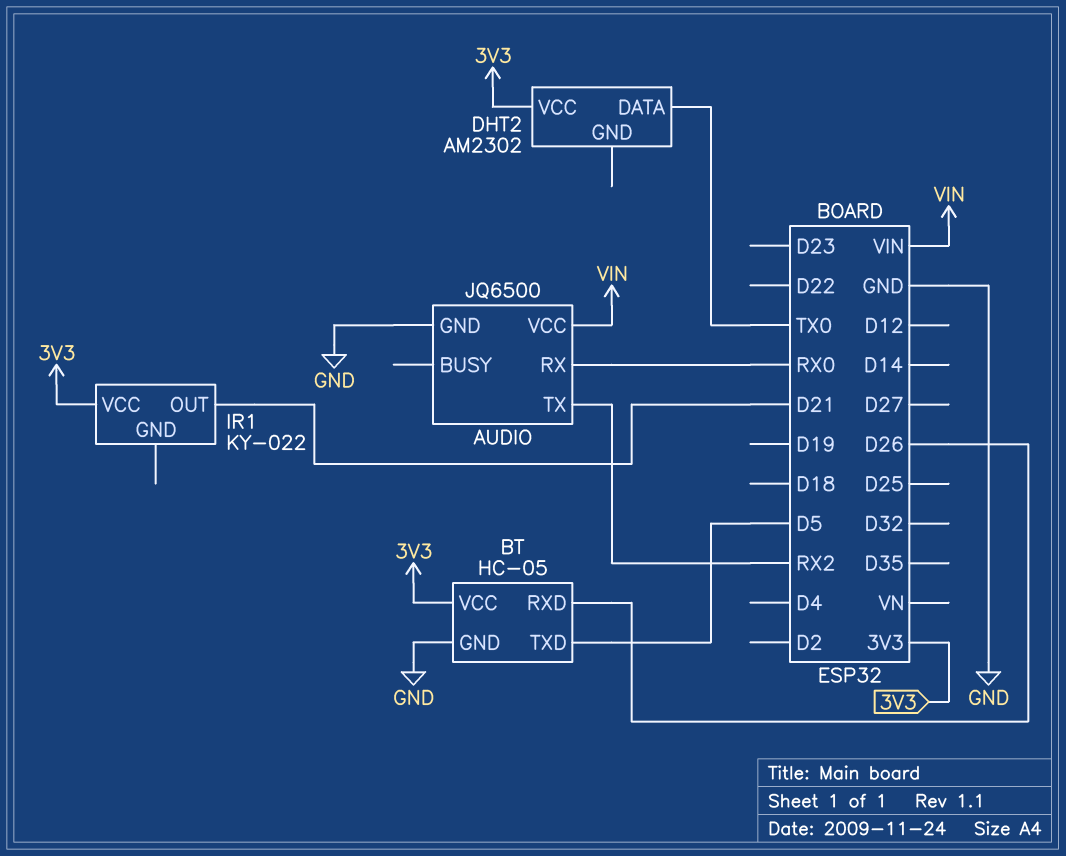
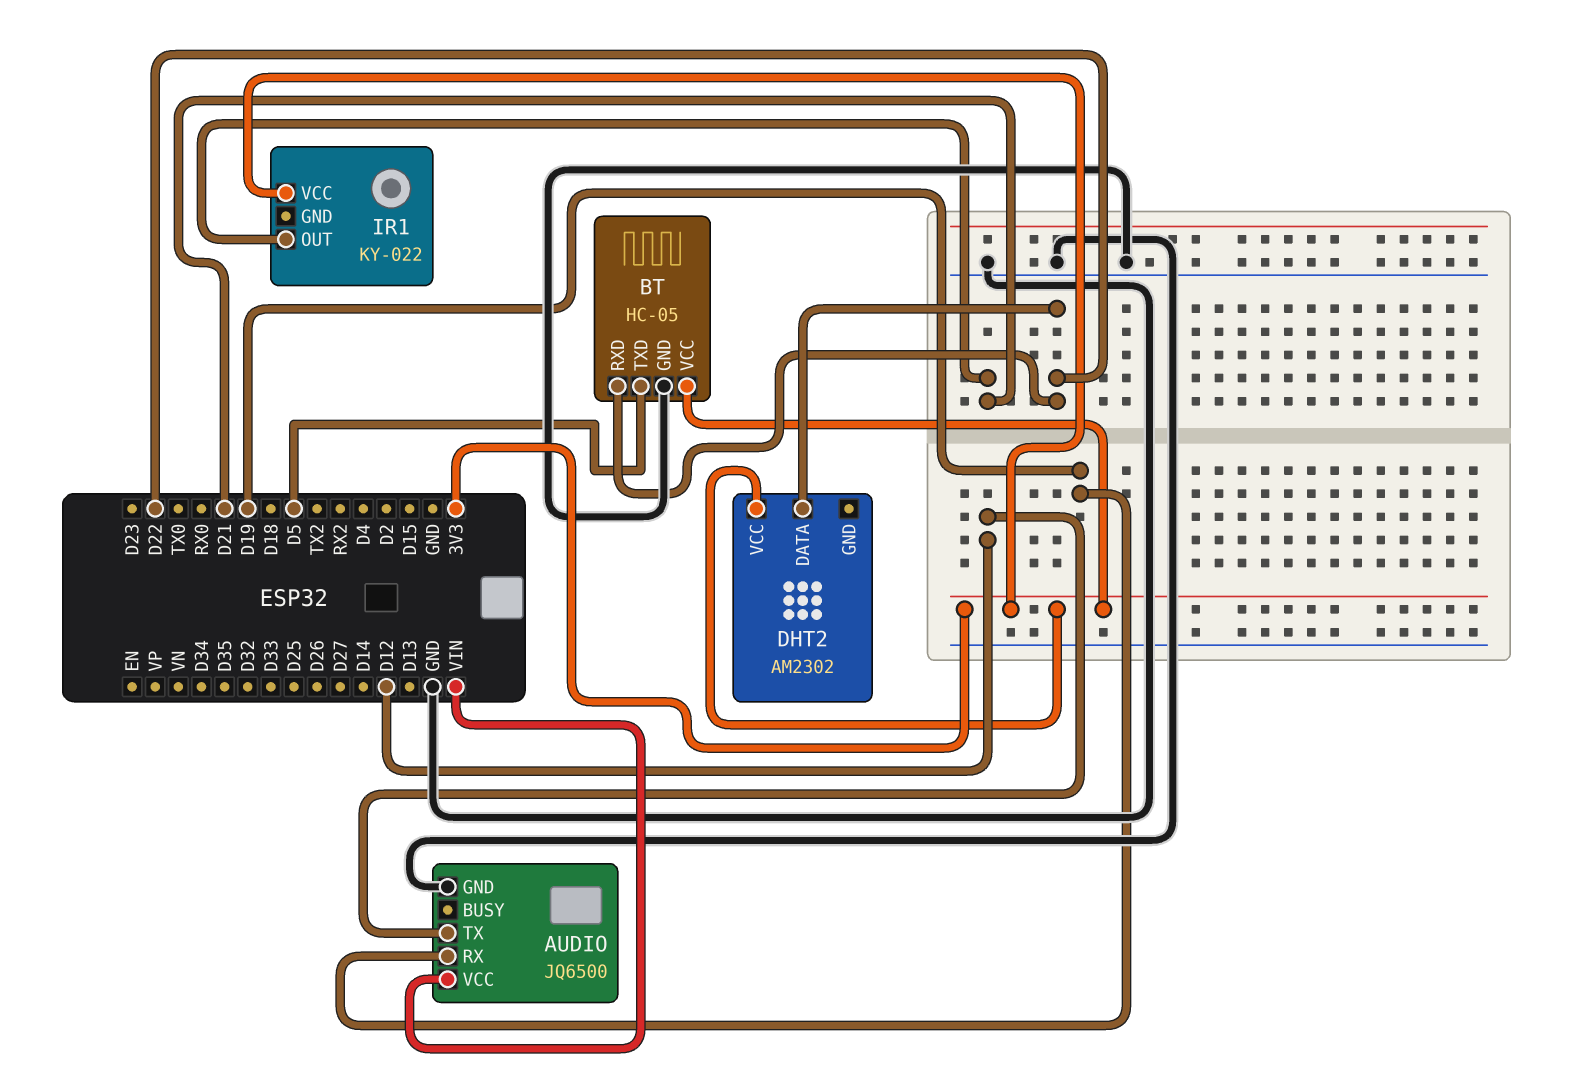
AUDIO pin RX: RX0 -> D19
AUDIO pin TX: RX2 -> D12
BT pin RXD: D26 -> D22
DHT2 pin DATA: TX0 -> D22

